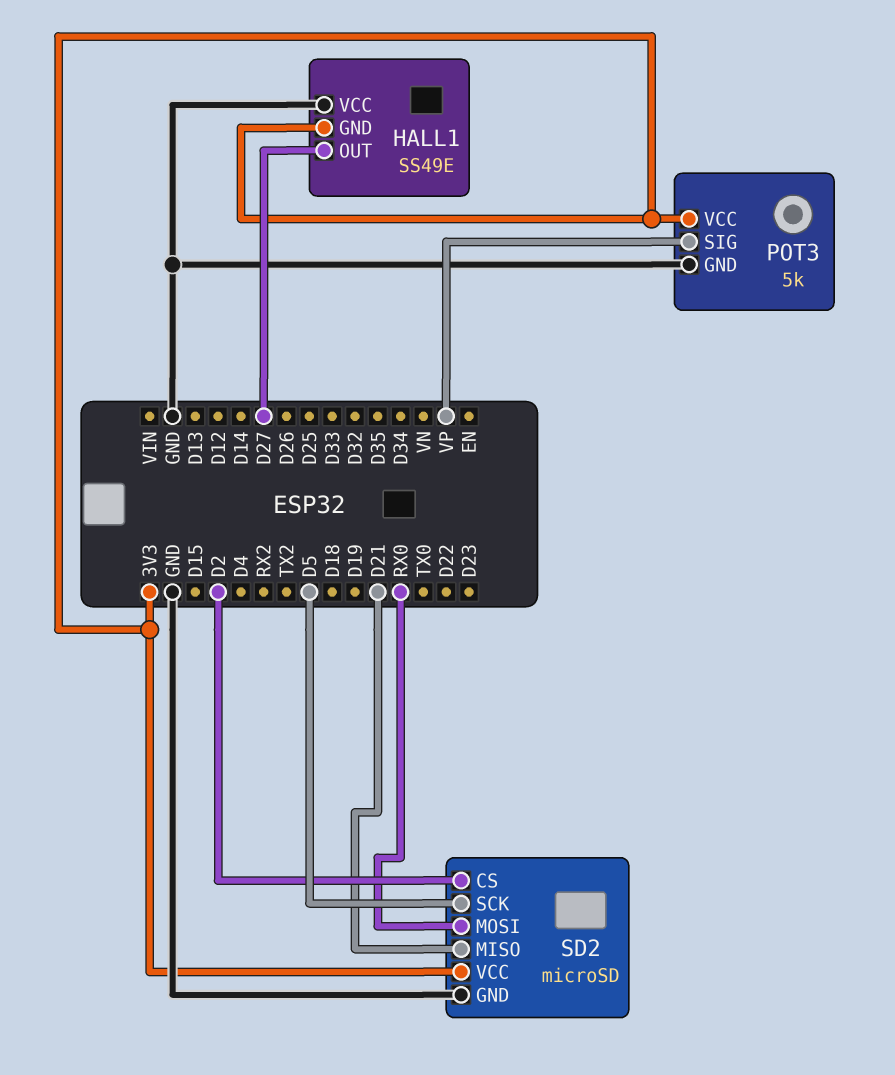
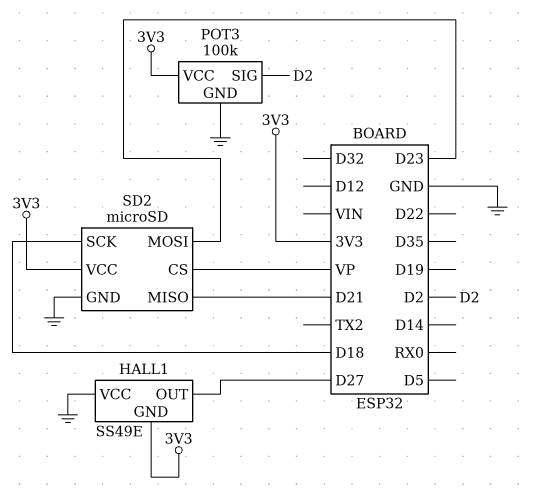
POT3: 5k -> 100k
POT3 pin SIG: VP -> D2
SD2 pin CS: D2 -> VP
SD2 pin MOSI: RX0 -> D23
SD2 pin SCK: D5 -> D18

